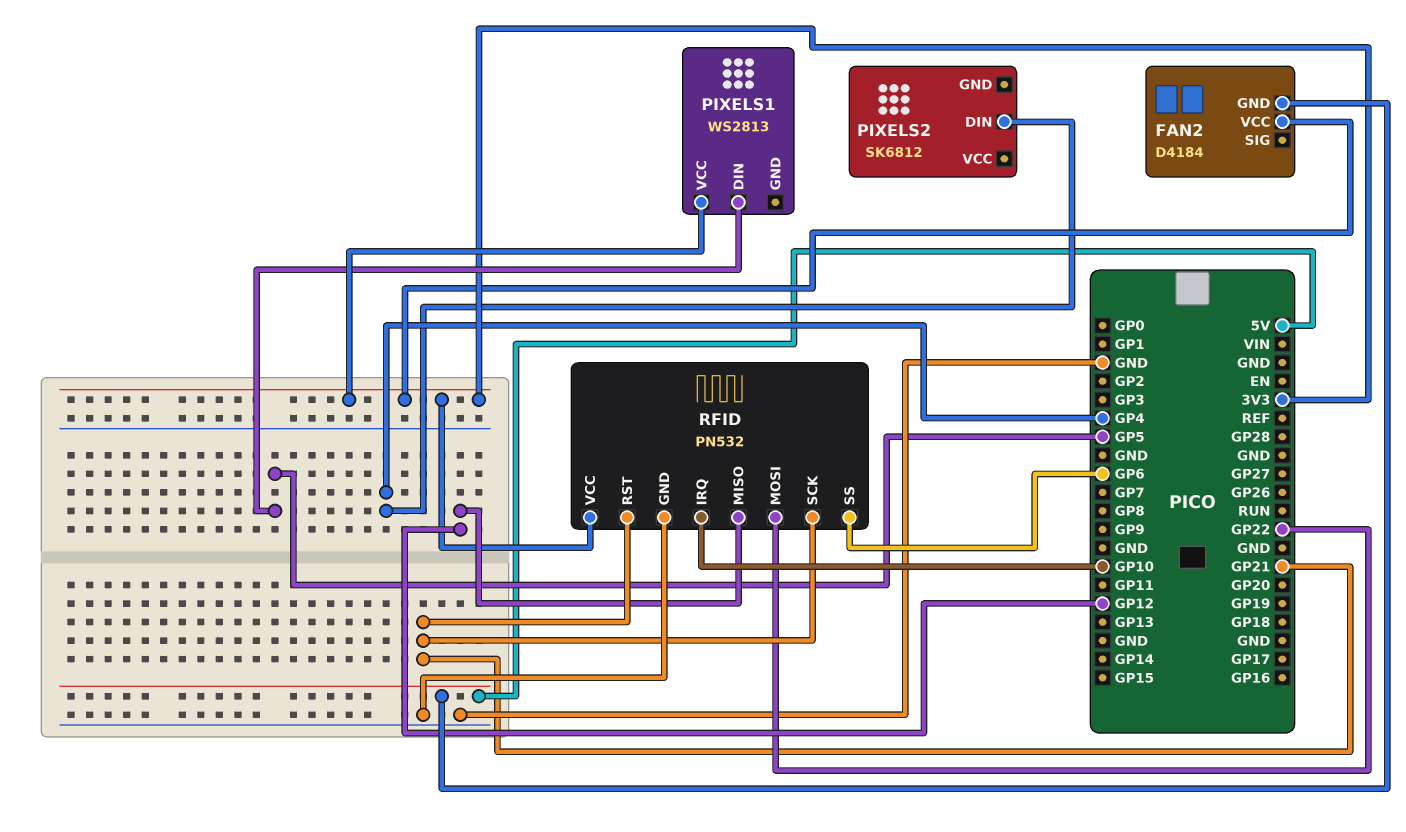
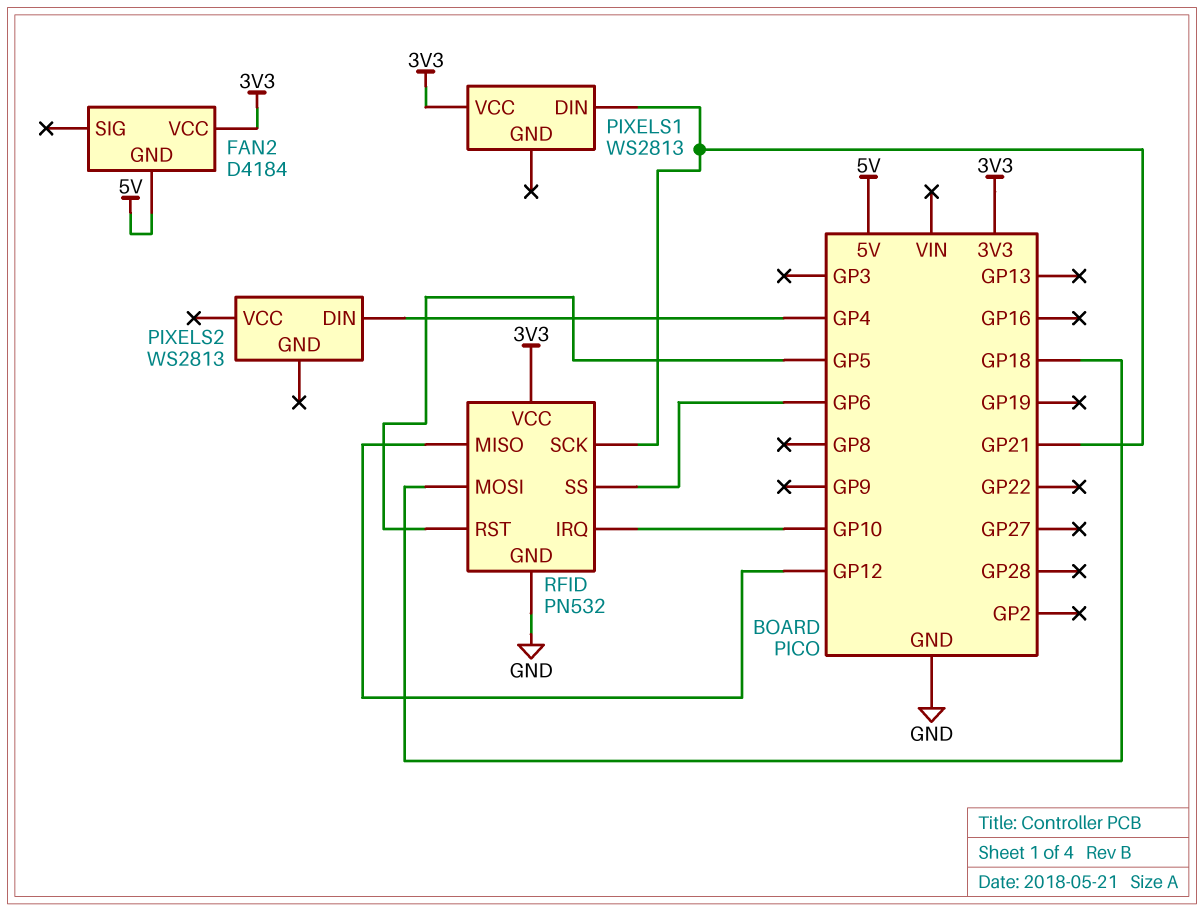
PIXELS1 pin DIN: GP5 -> GP21
PIXELS2: SK6812 -> WS2813
RFID pin MOSI: GP22 -> GP18
RFID pin RST: GP21 -> GP5

